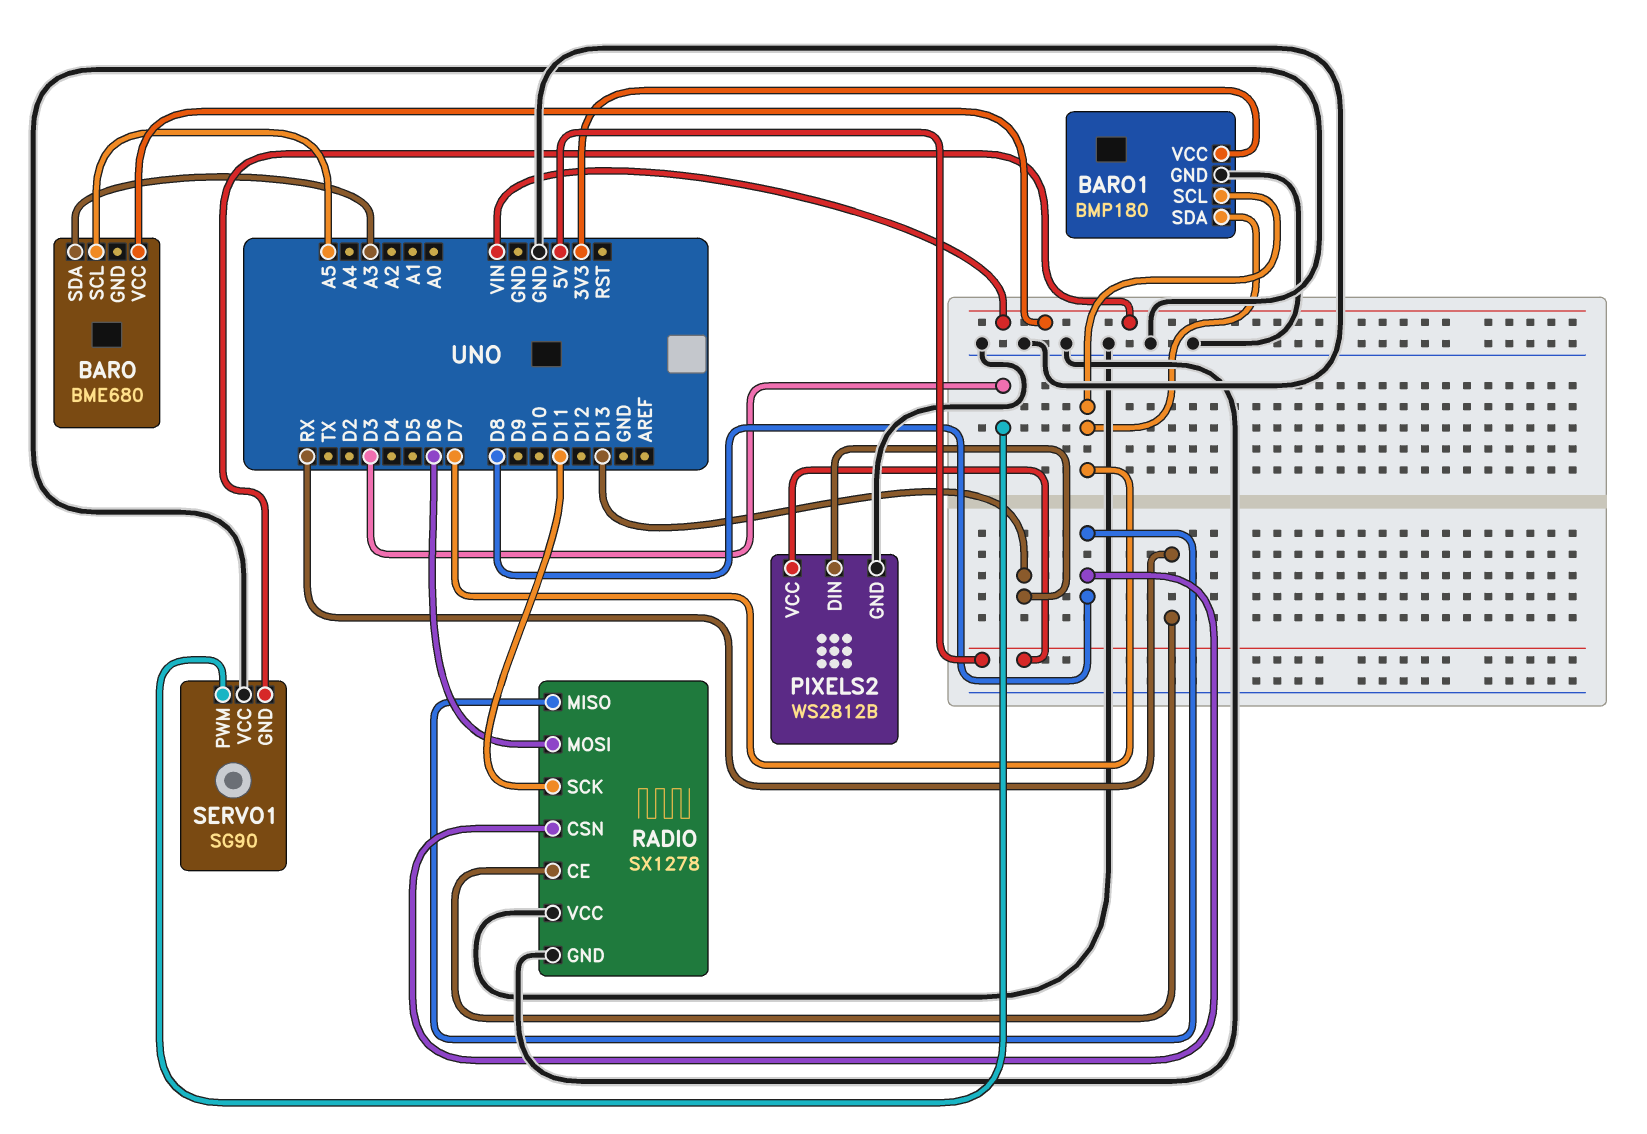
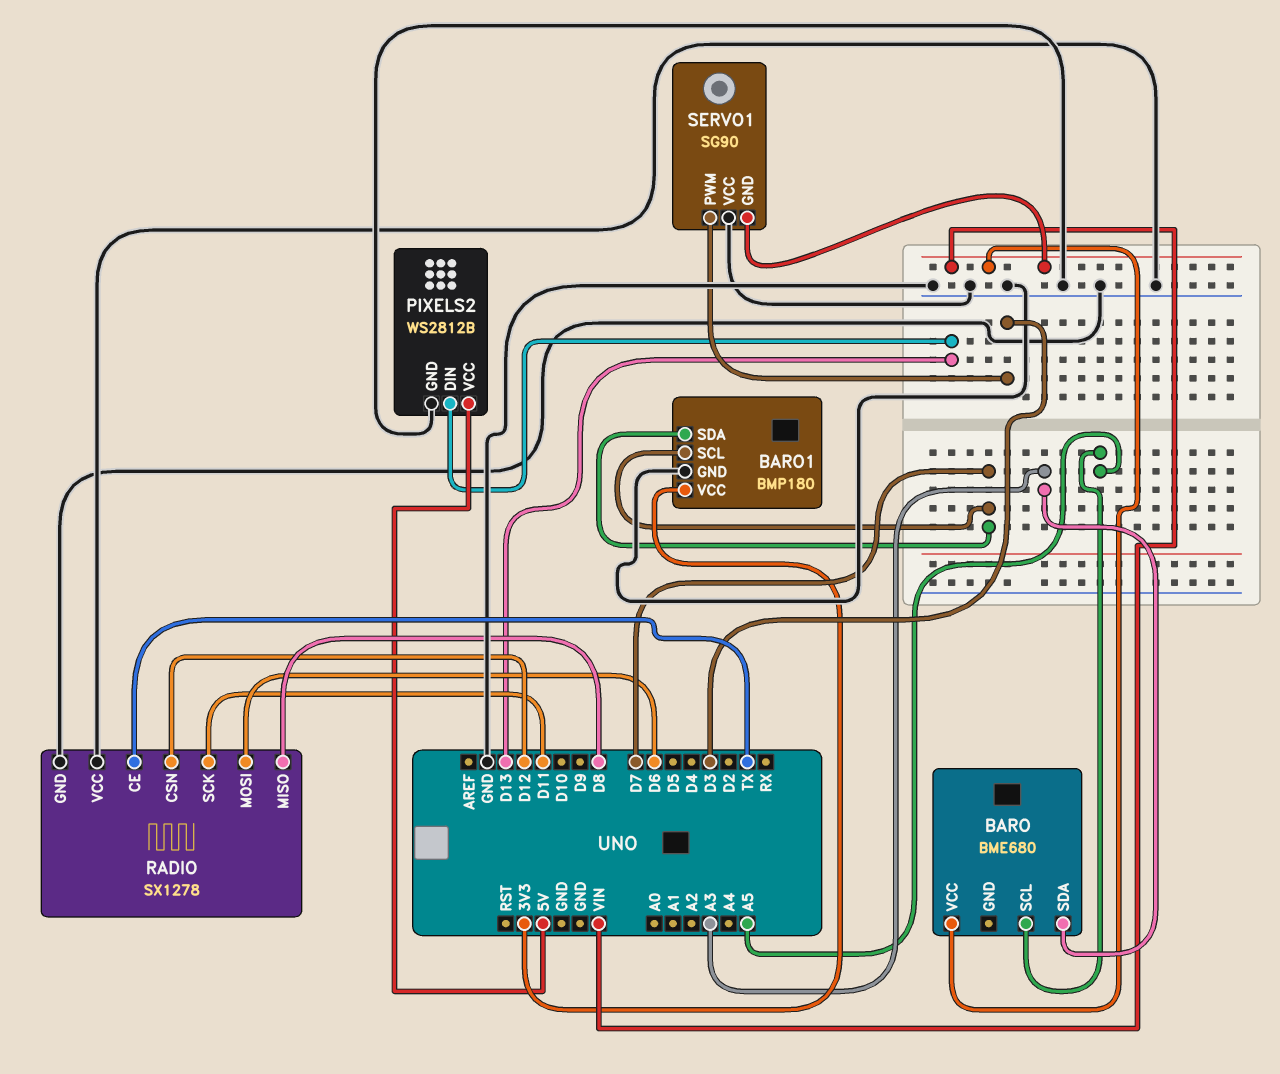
RADIO pin CE: RX -> TX
RADIO pin CSN: D8 -> D12

